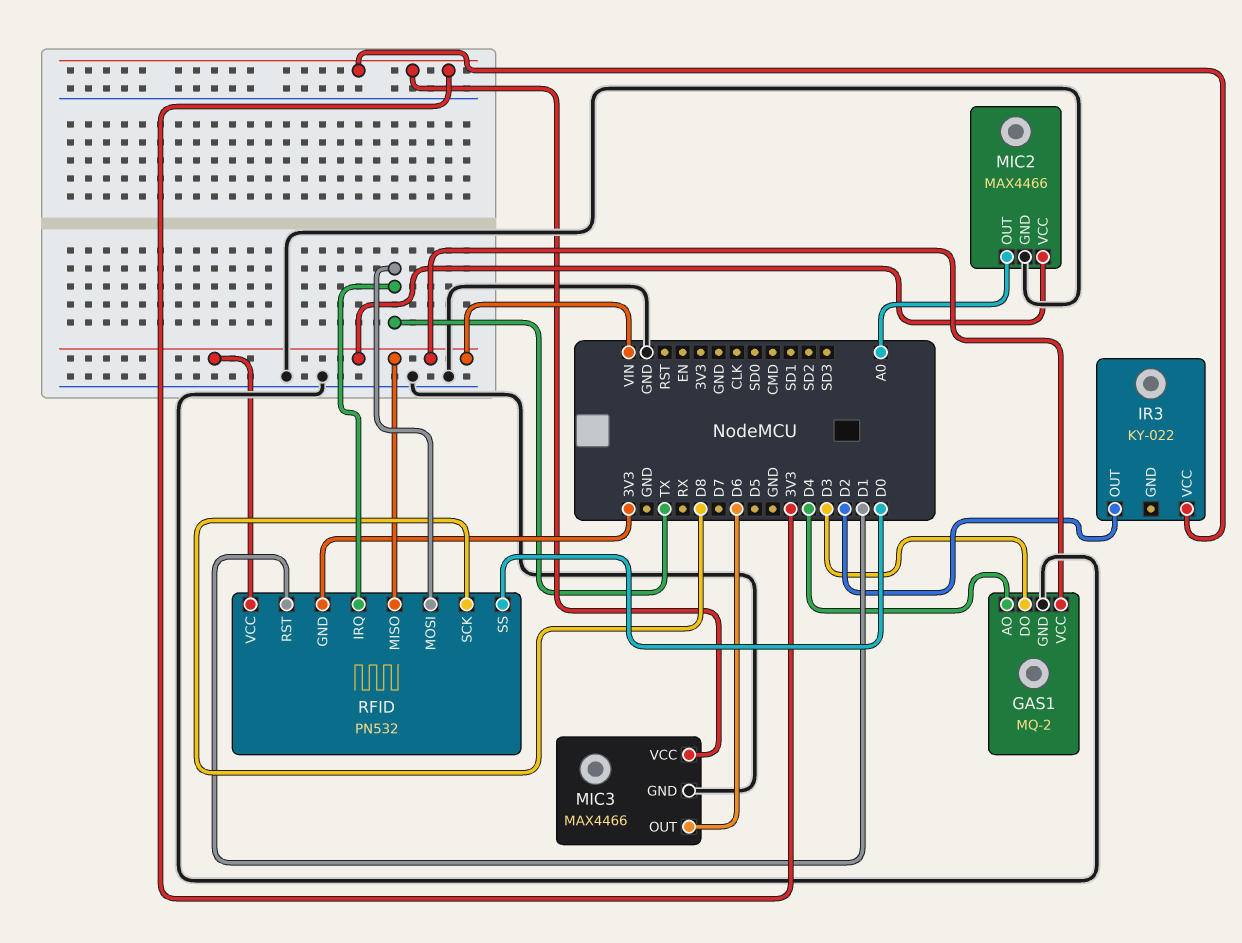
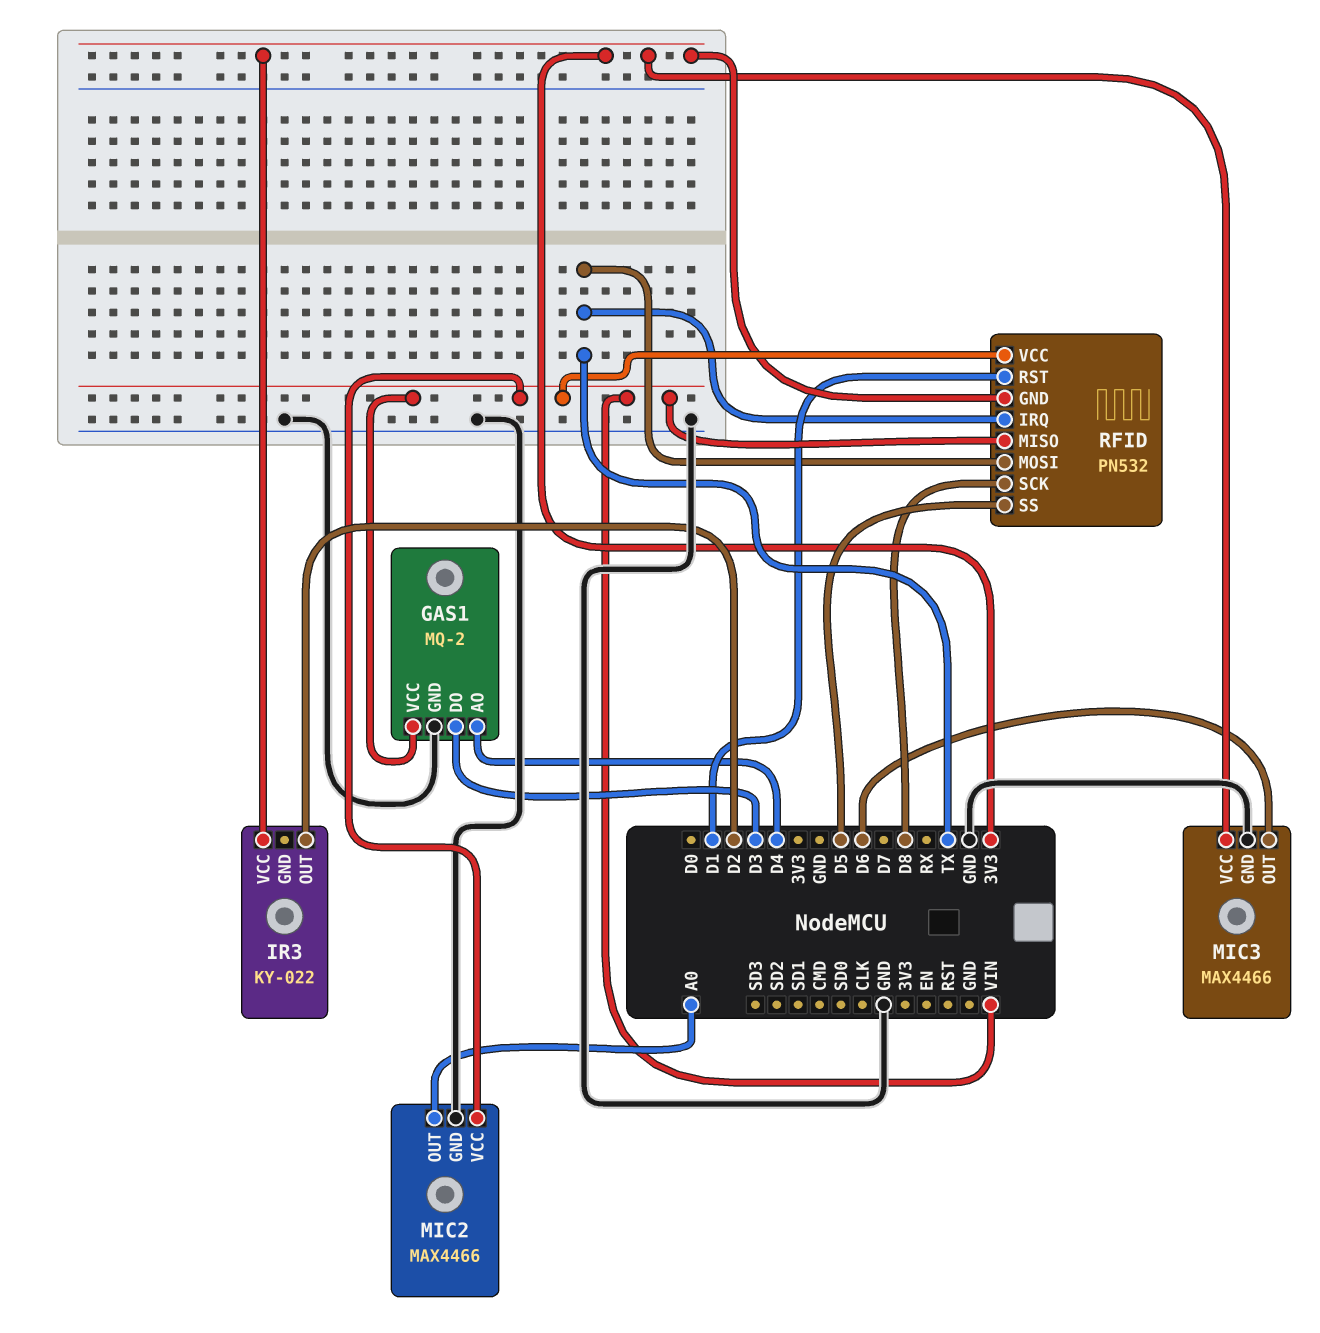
RFID pin SS: D0 -> D5

